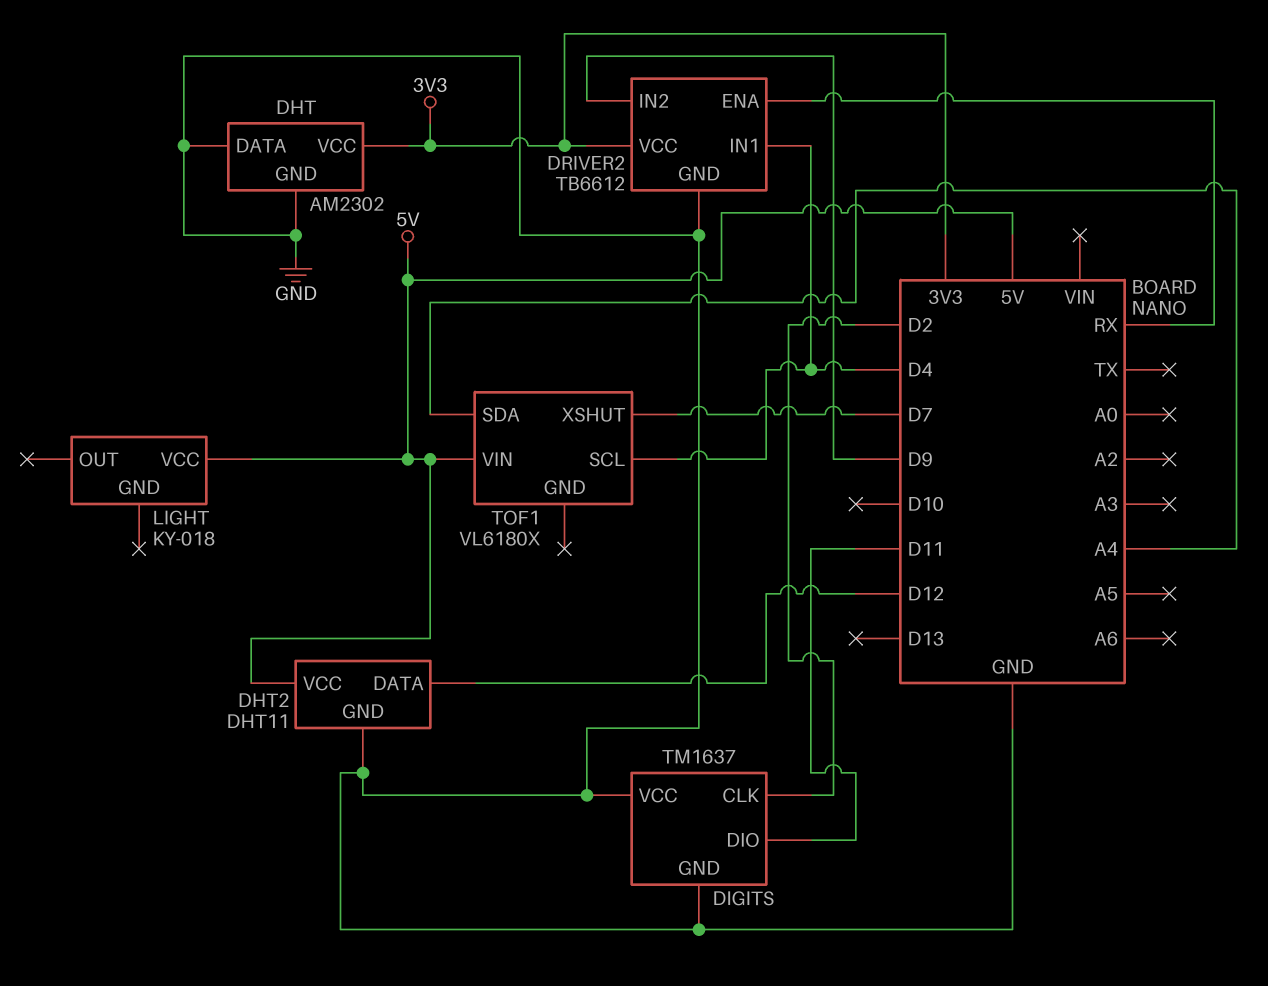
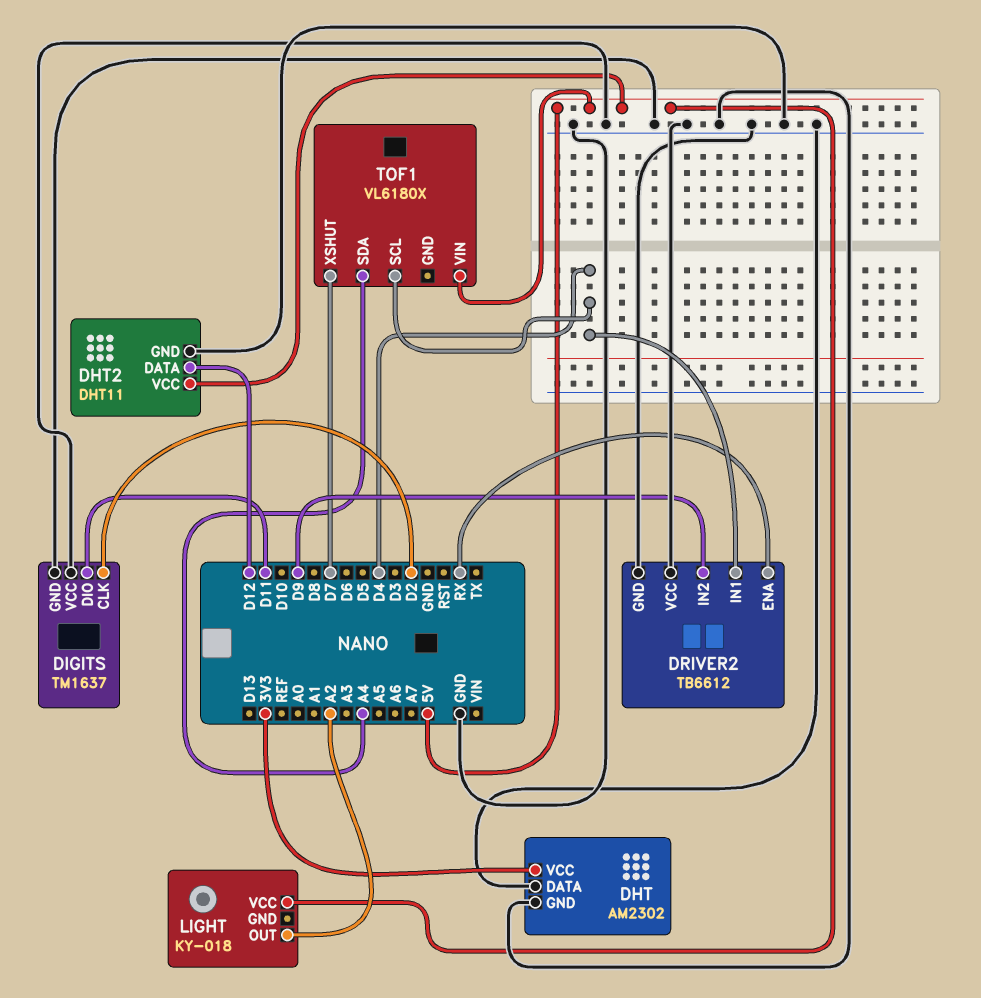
DRIVER2 pin VCC: 3V3 -> GND
LIGHT pin OUT: none -> A2

